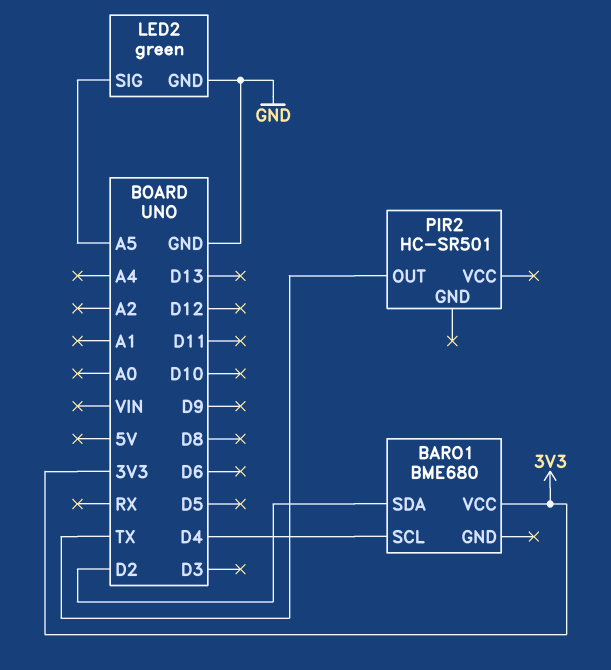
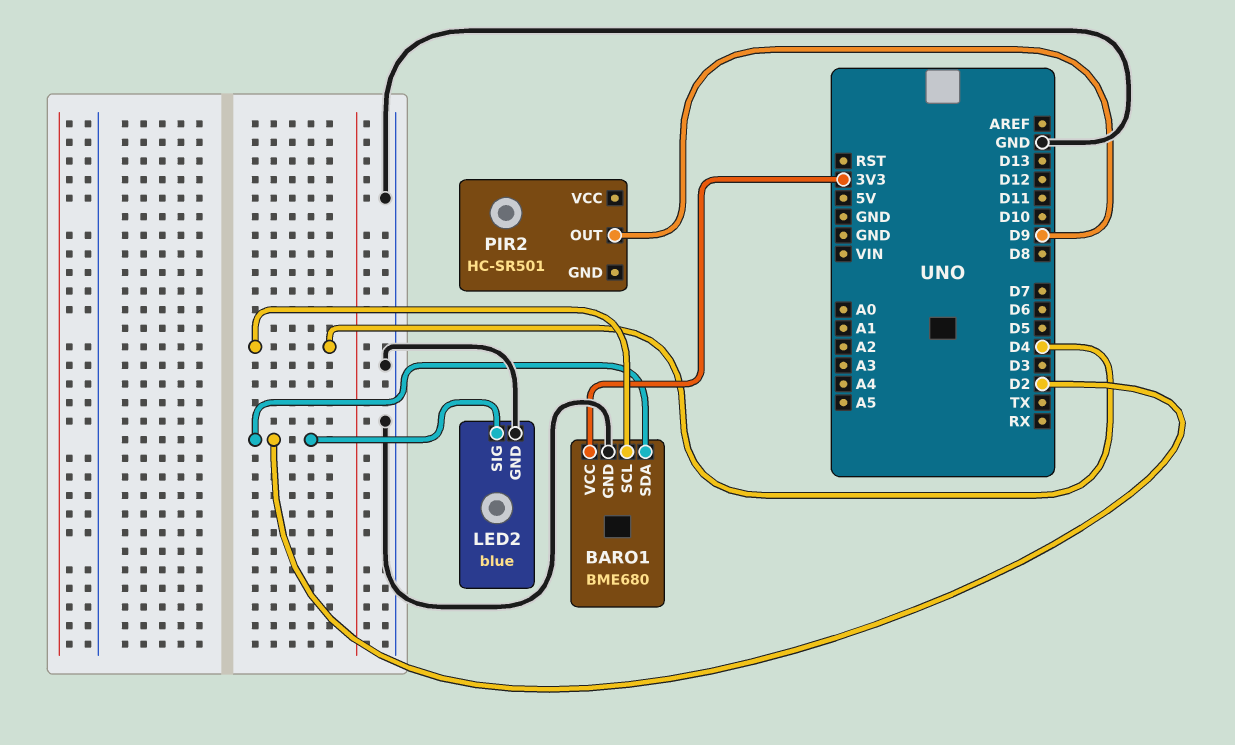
BARO1 pin GND: none -> GND
LED2: green -> blue
LED2 pin SIG: A5 -> D2
PIR2 pin OUT: TX -> D9

